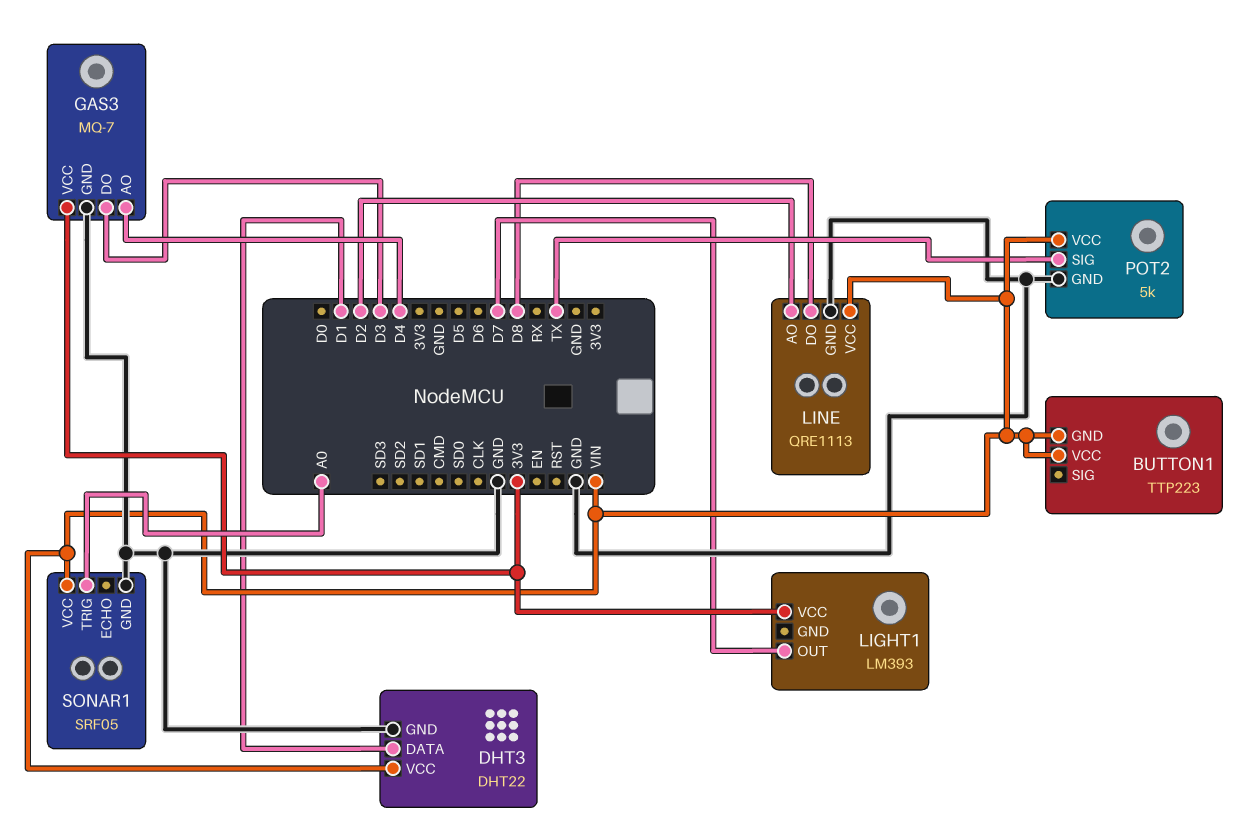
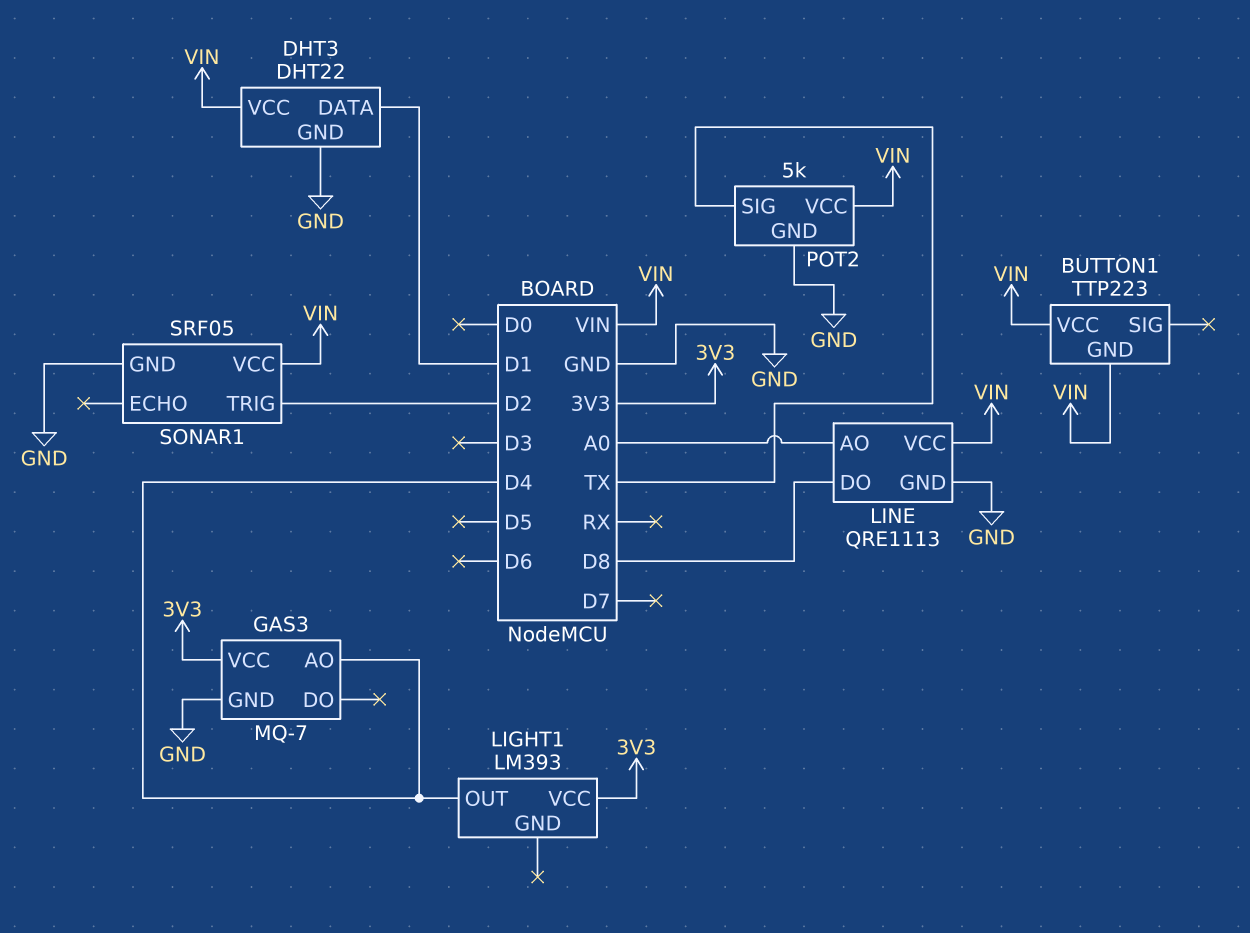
GAS3 pin DO: D3 -> none
LIGHT1 pin OUT: D7 -> D4
LINE pin AO: D2 -> A0
SONAR1 pin TRIG: A0 -> D2

